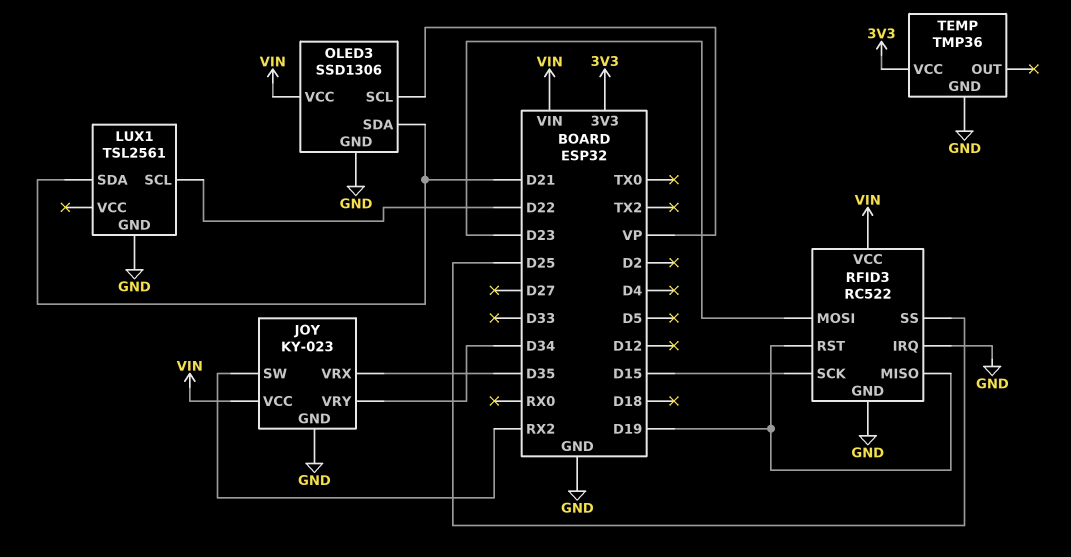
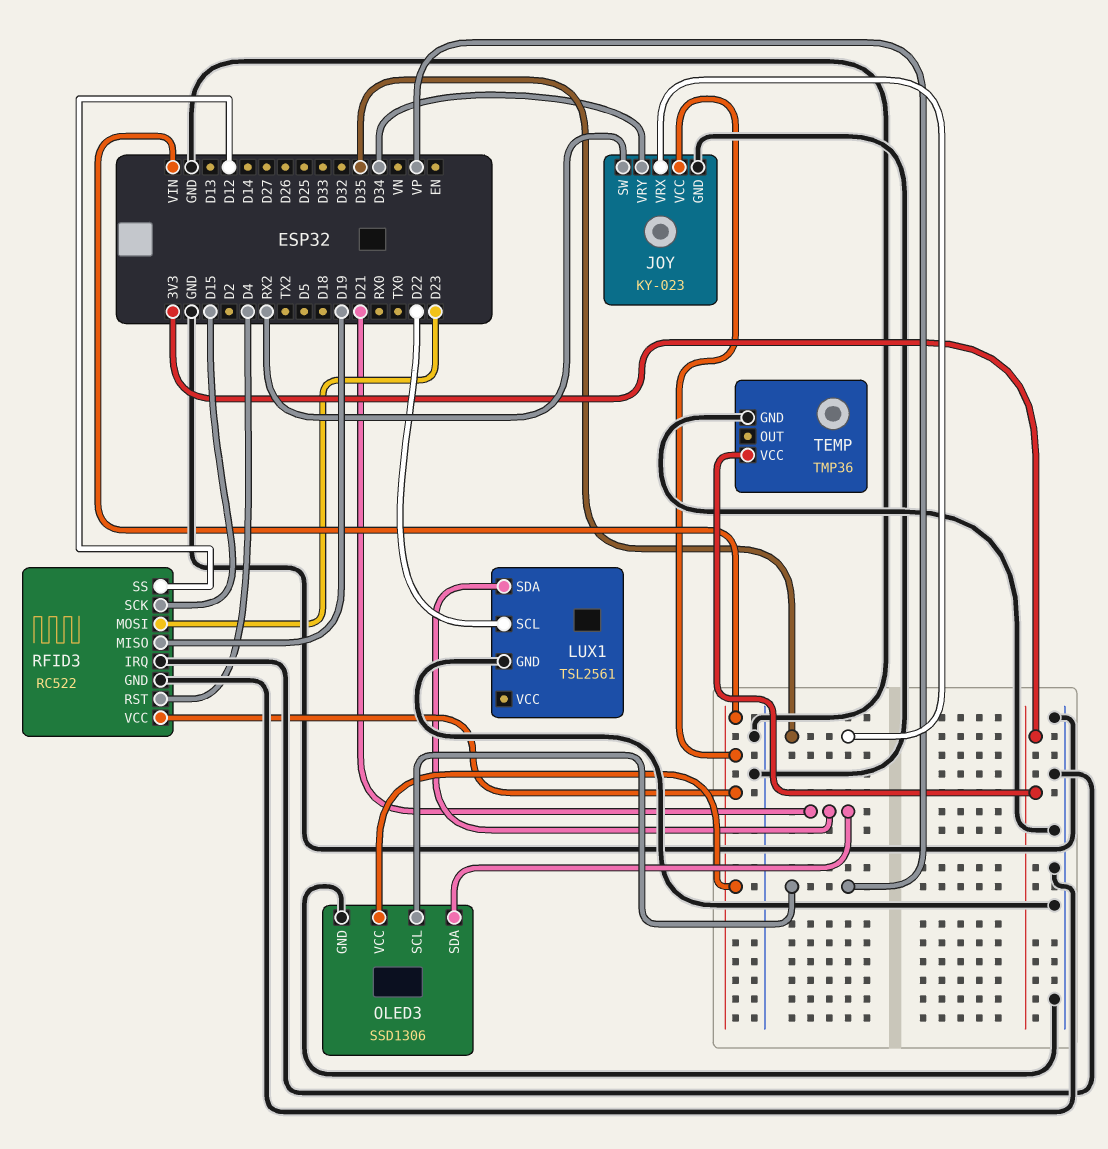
RFID3 pin RST: D19 -> D4
RFID3 pin SS: D25 -> D12

